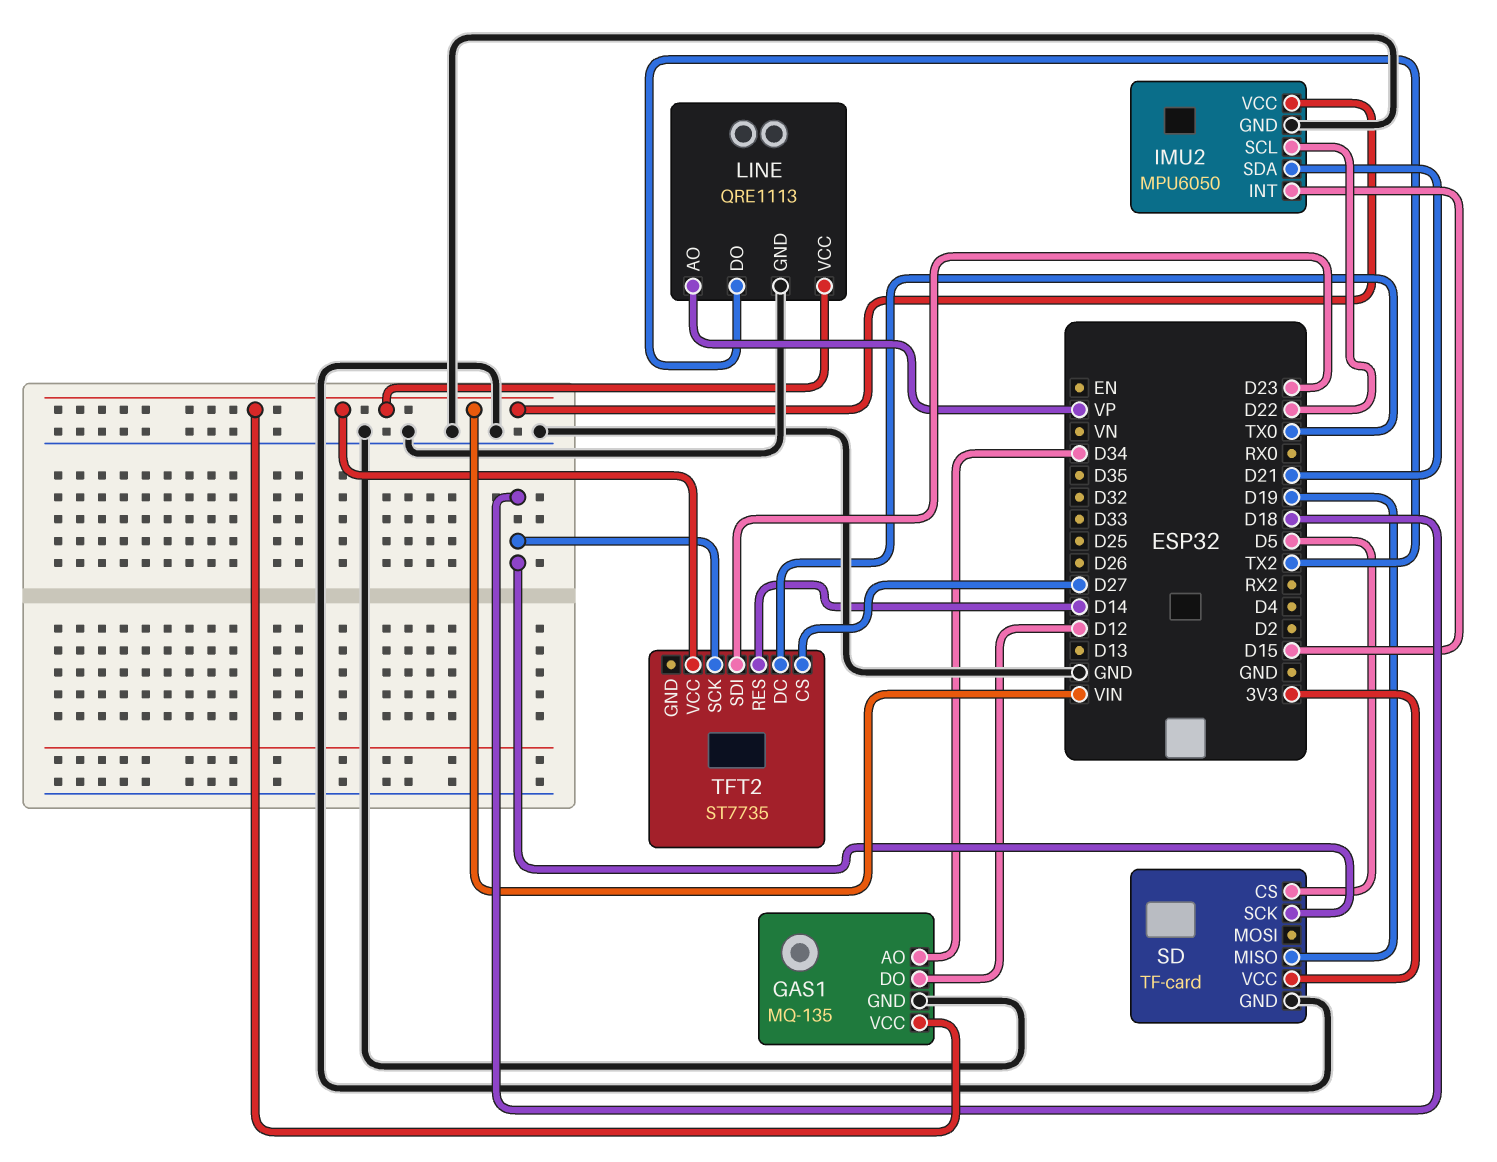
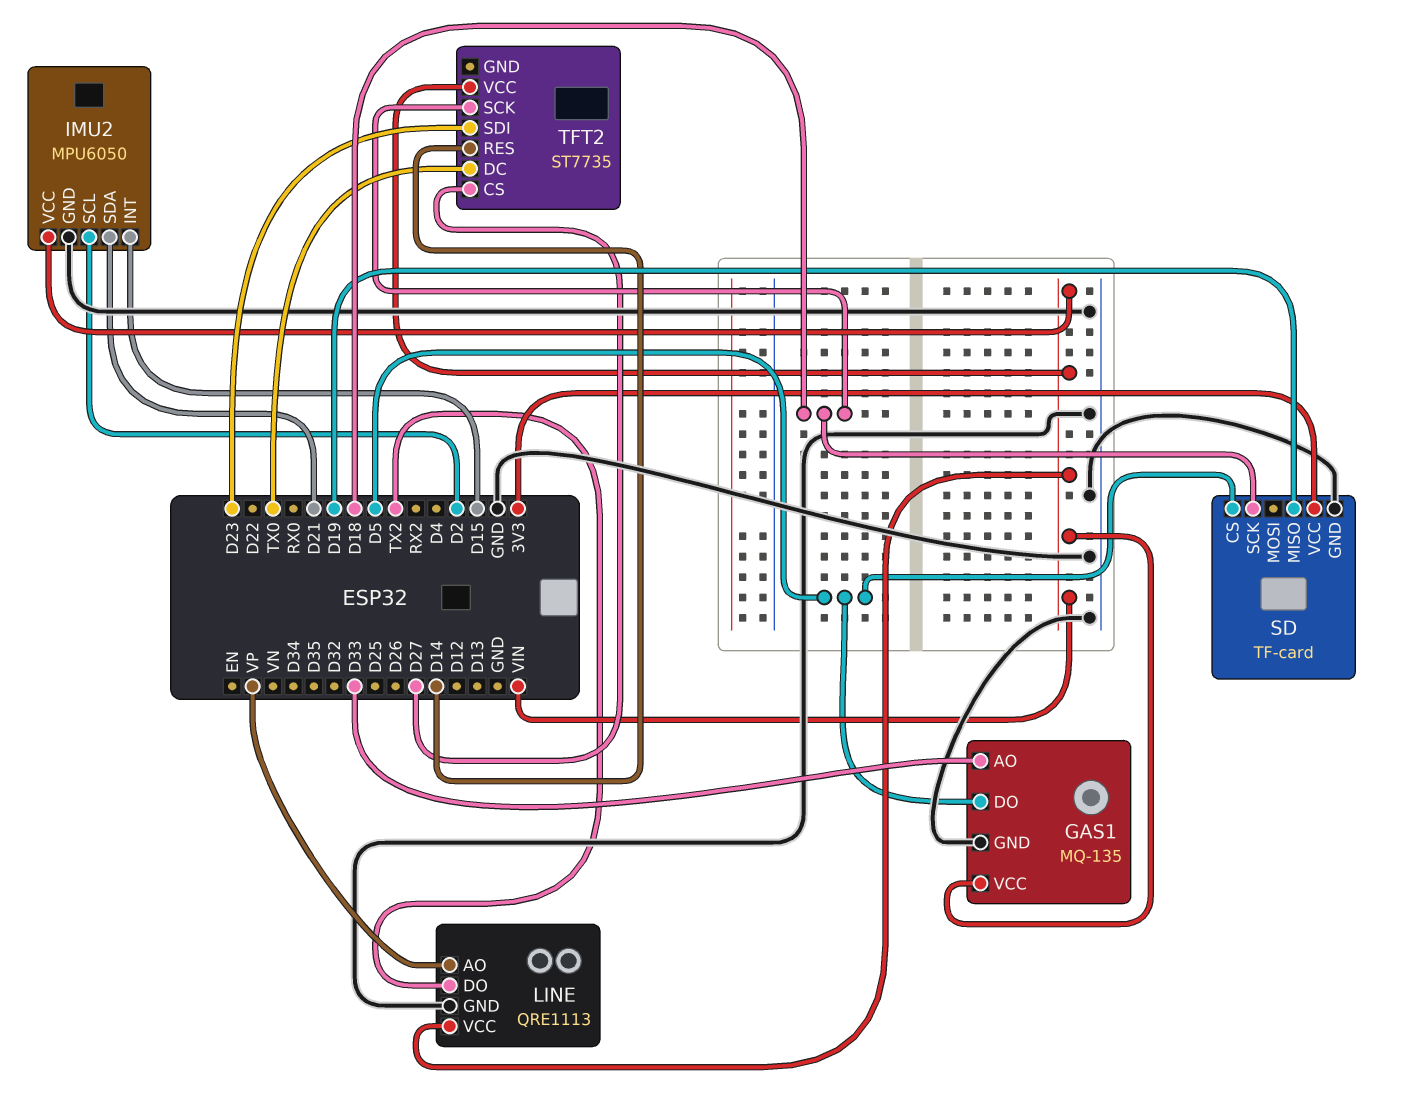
GAS1 pin AO: D34 -> D33
GAS1 pin DO: D12 -> D5
IMU2 pin SCL: D22 -> D2

